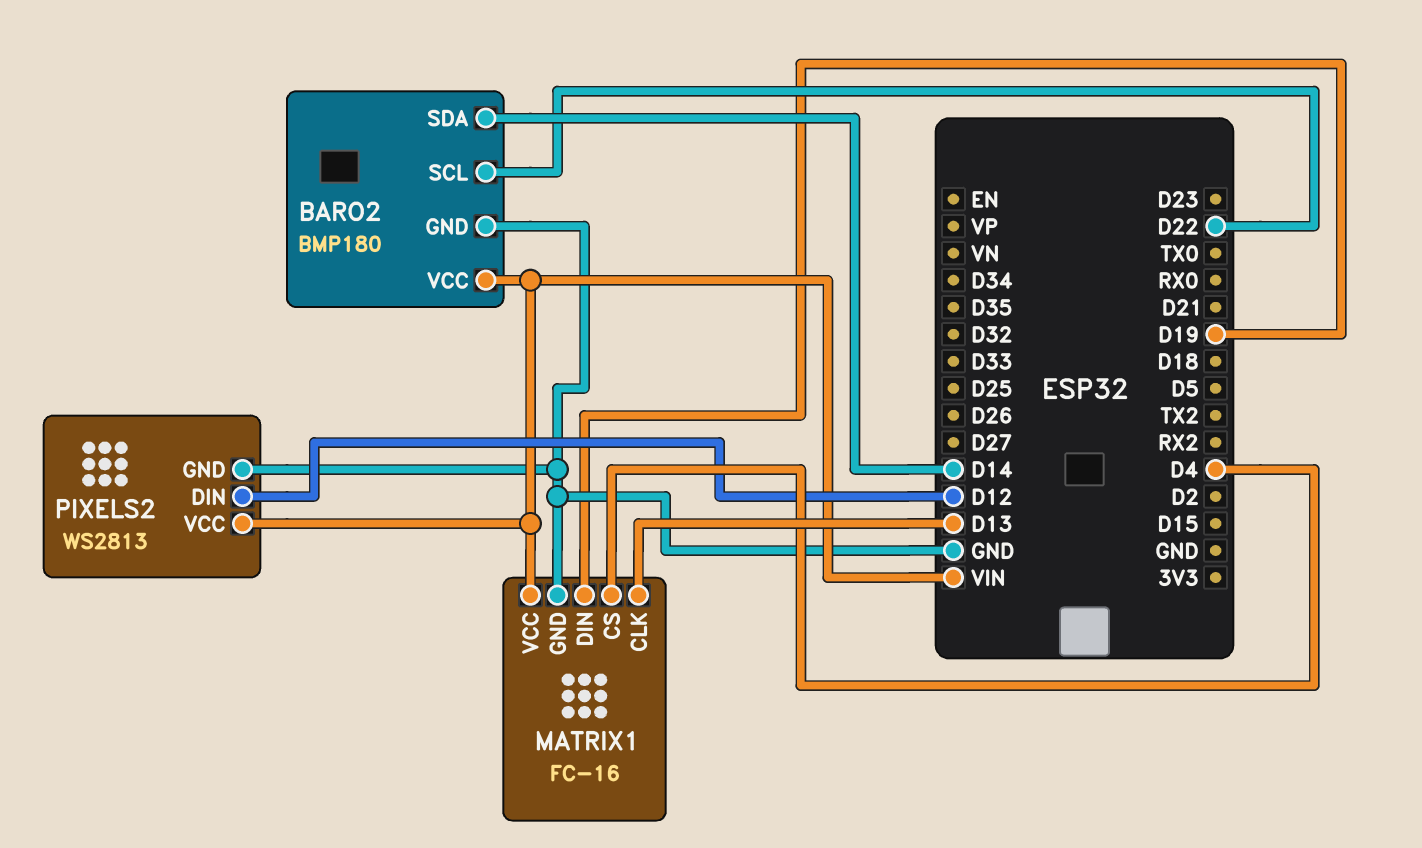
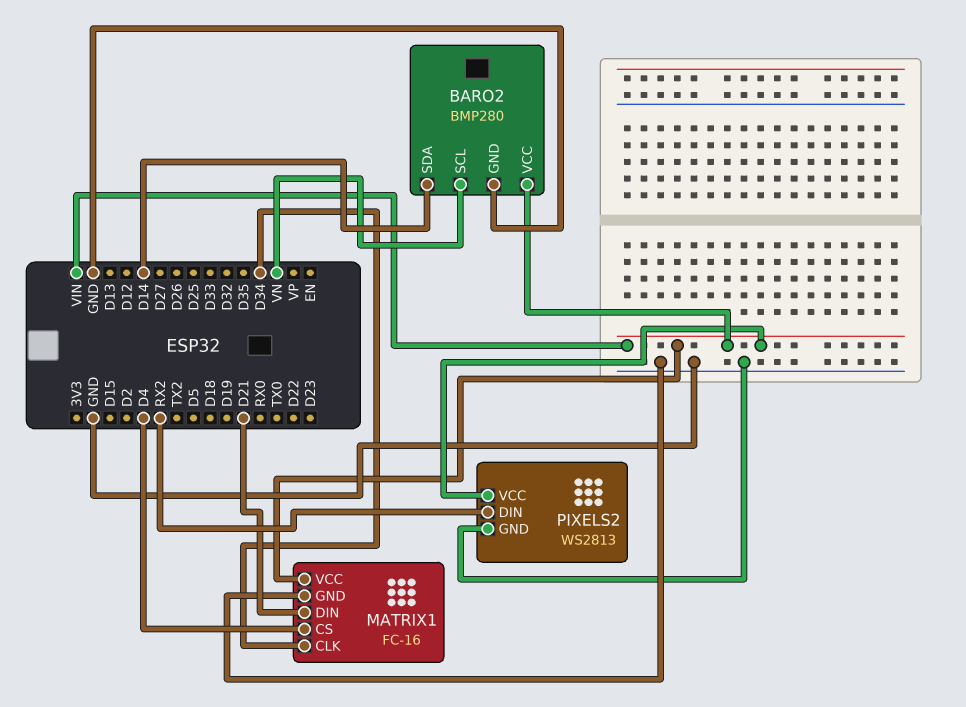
BARO2: BMP180 -> BMP280
BARO2 pin SCL: D22 -> VN
MATRIX1 pin CLK: D13 -> D34
MATRIX1 pin DIN: D19 -> D21
PIXELS2 pin DIN: D12 -> RX2

